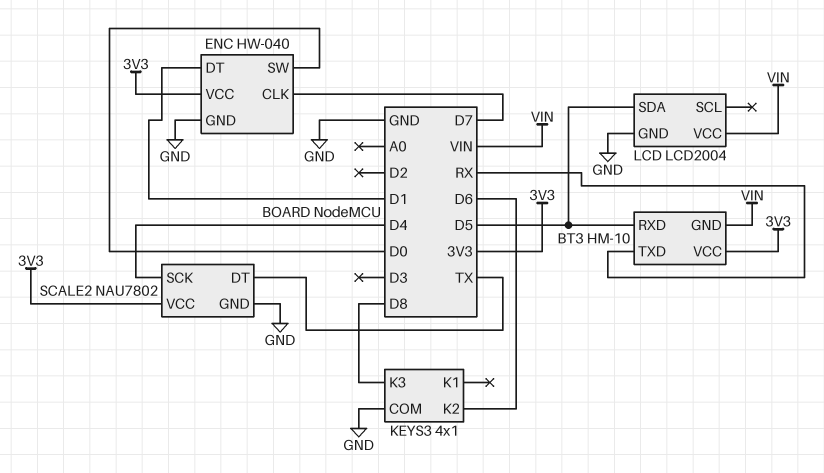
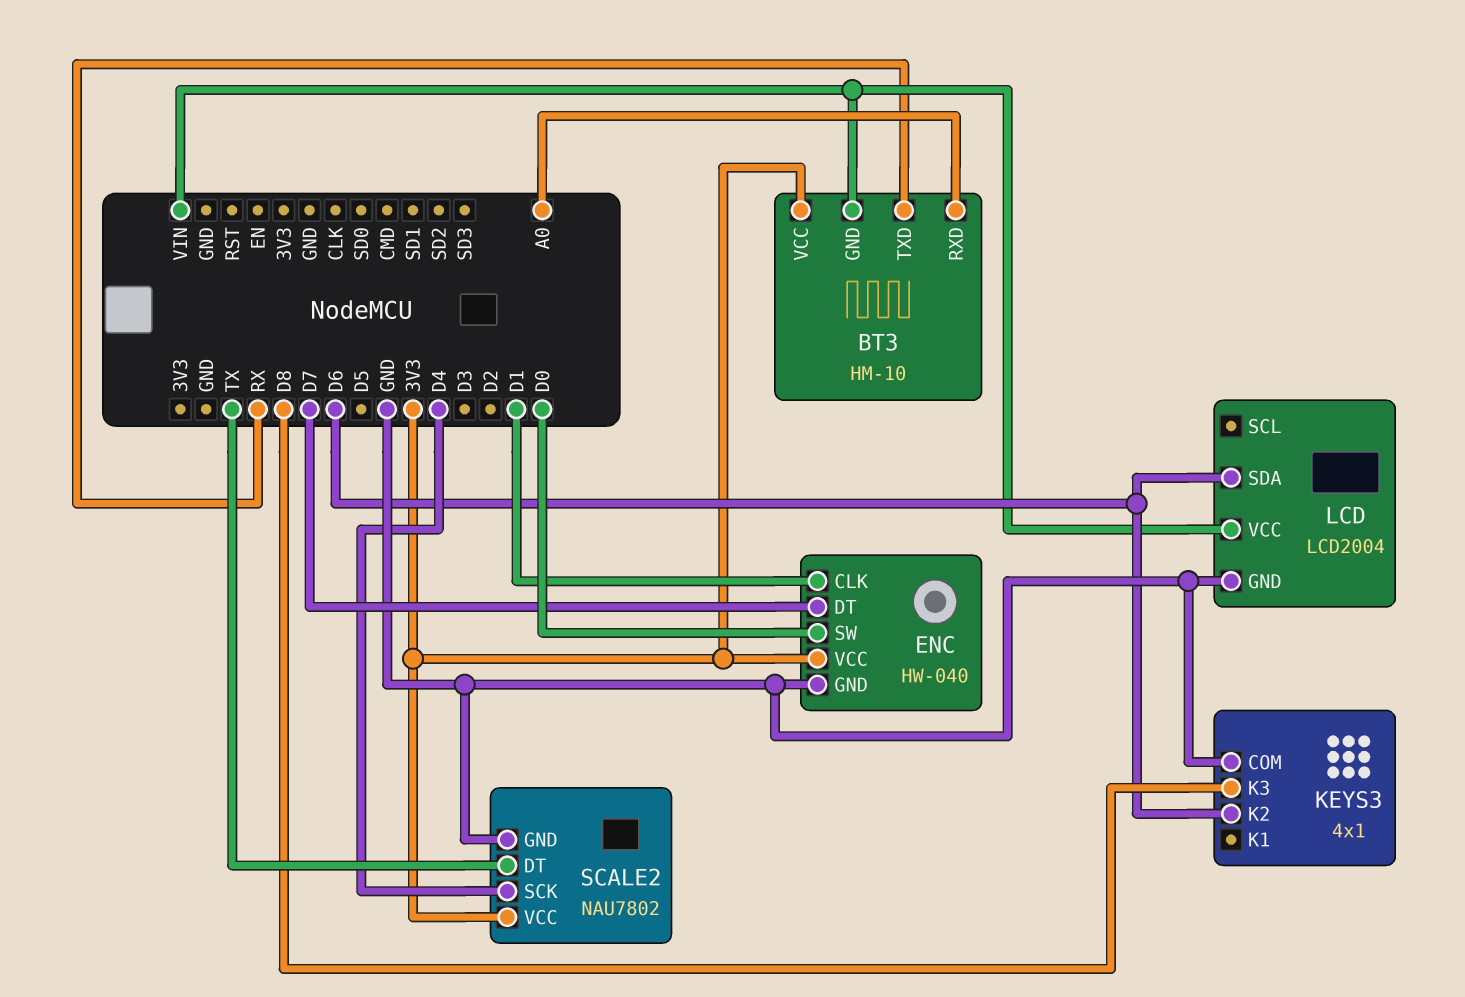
BT3 pin RXD: D5 -> A0
ENC pin CLK: D7 -> D1
ENC pin DT: D1 -> D7
LCD pin SDA: D5 -> D6

